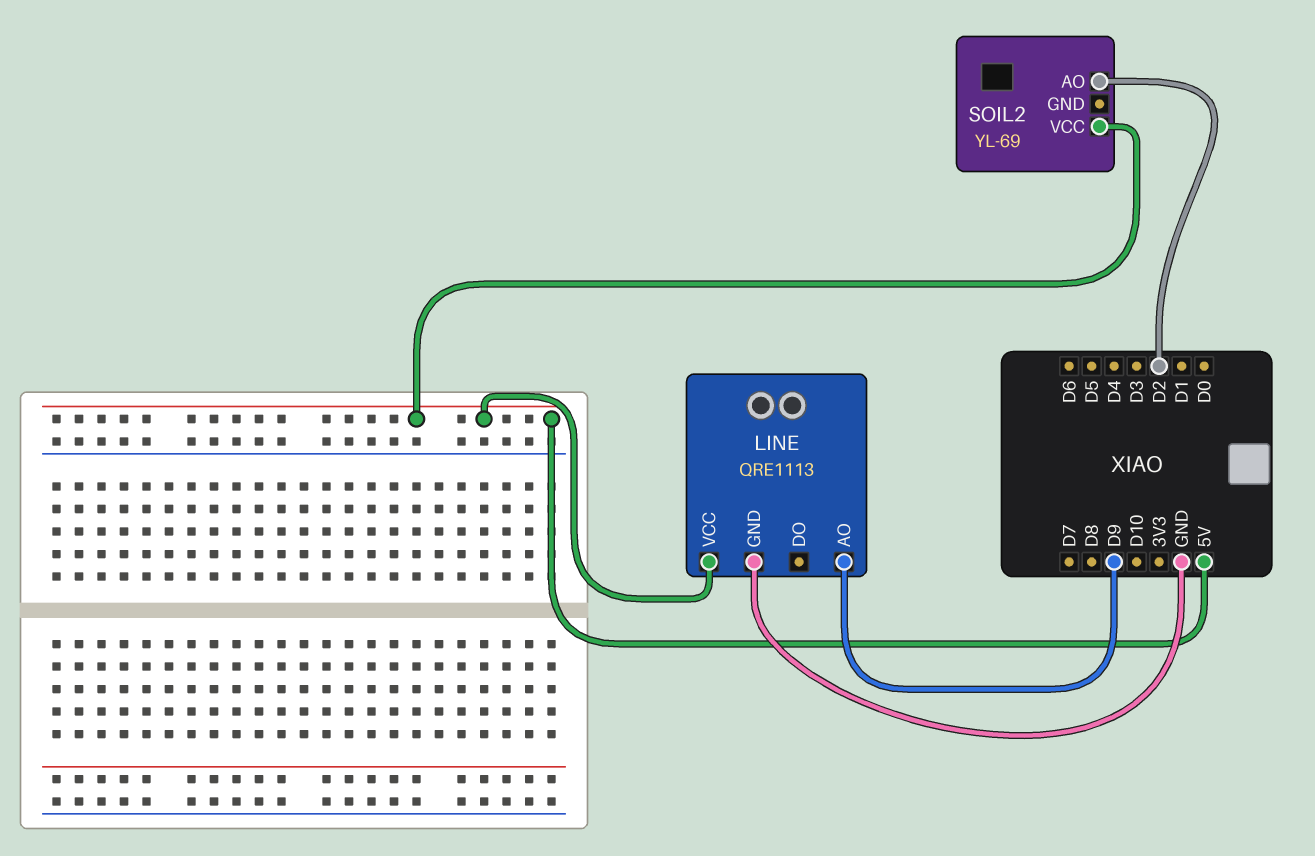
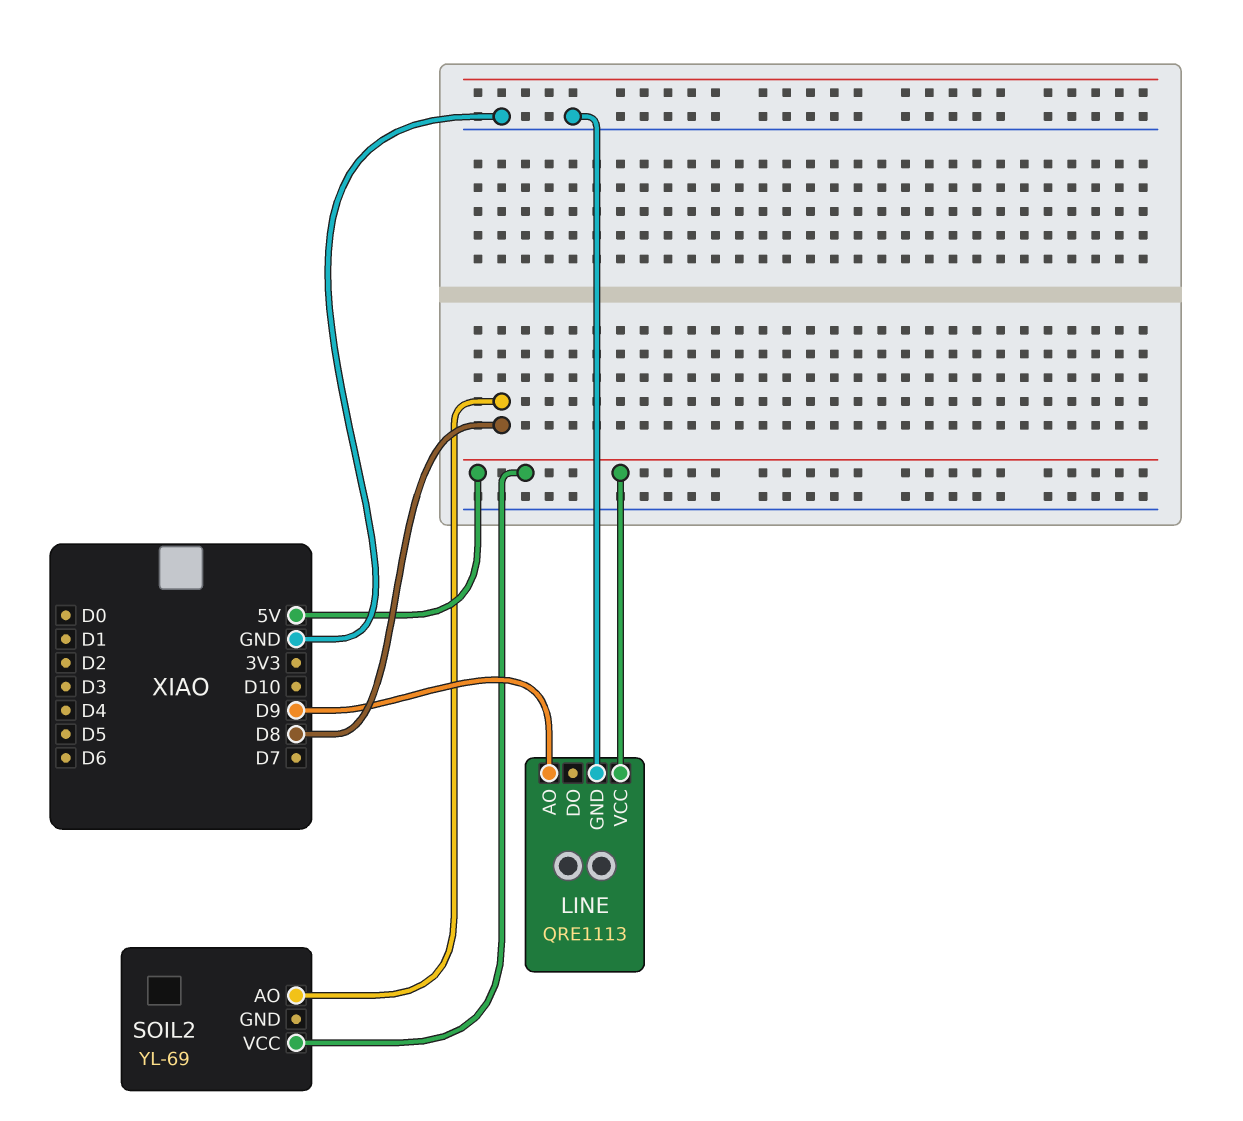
SOIL2 pin AO: D2 -> D8

